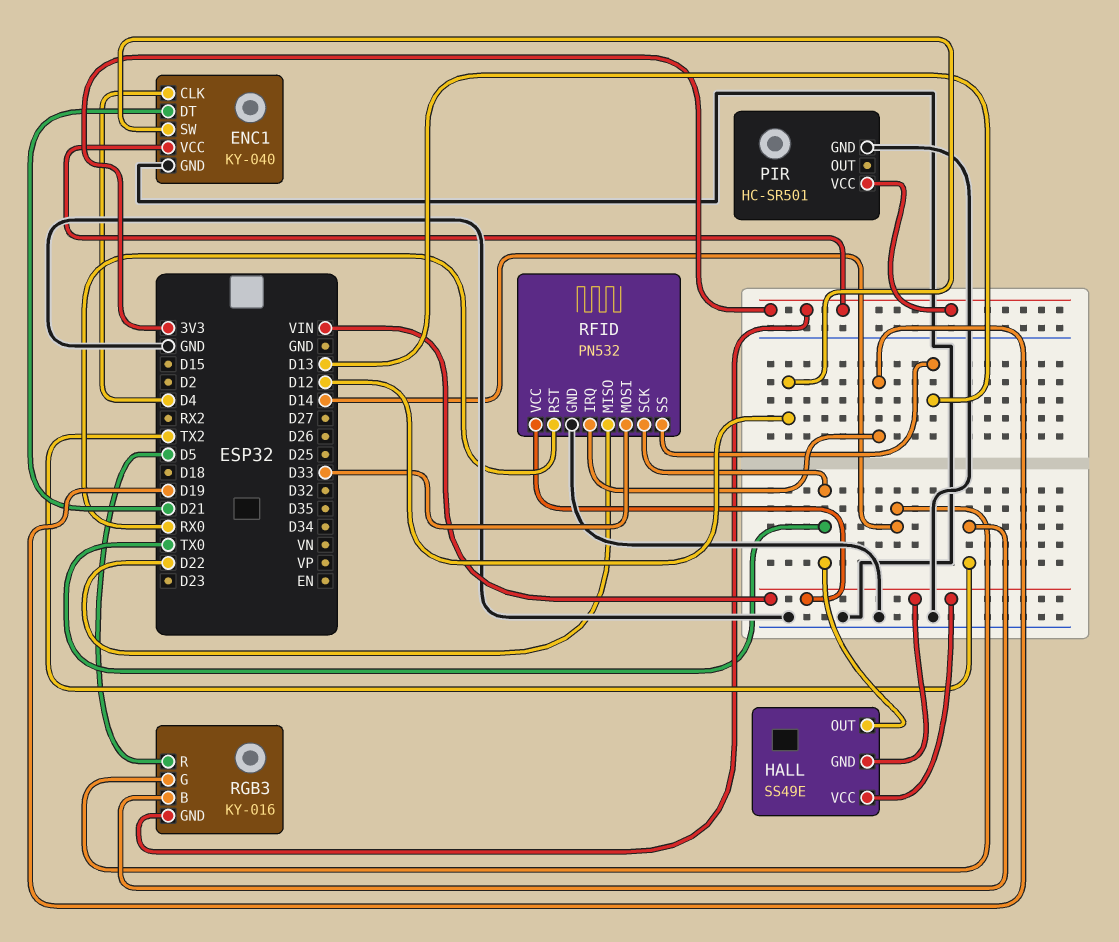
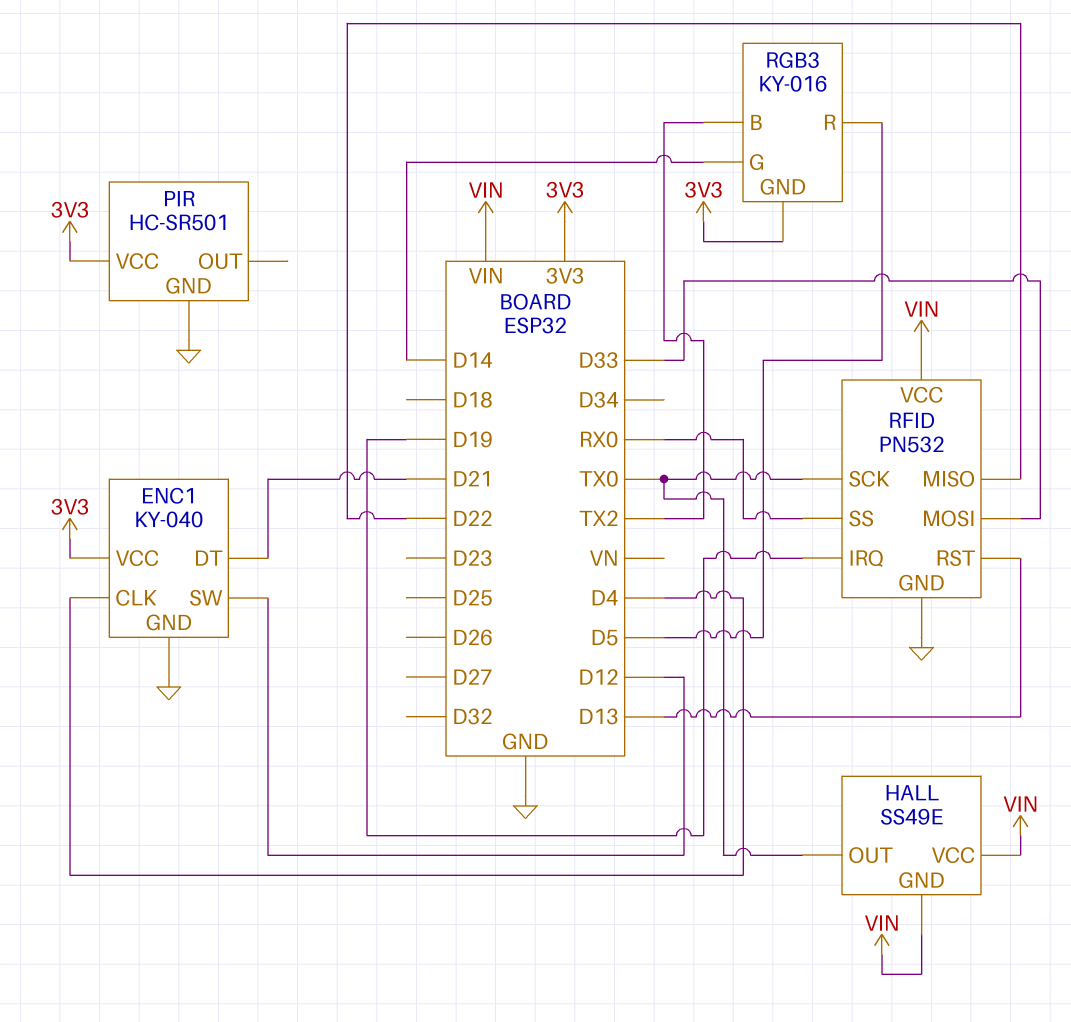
RFID pin RST: RX0 -> D13
RFID pin SS: D13 -> RX0

